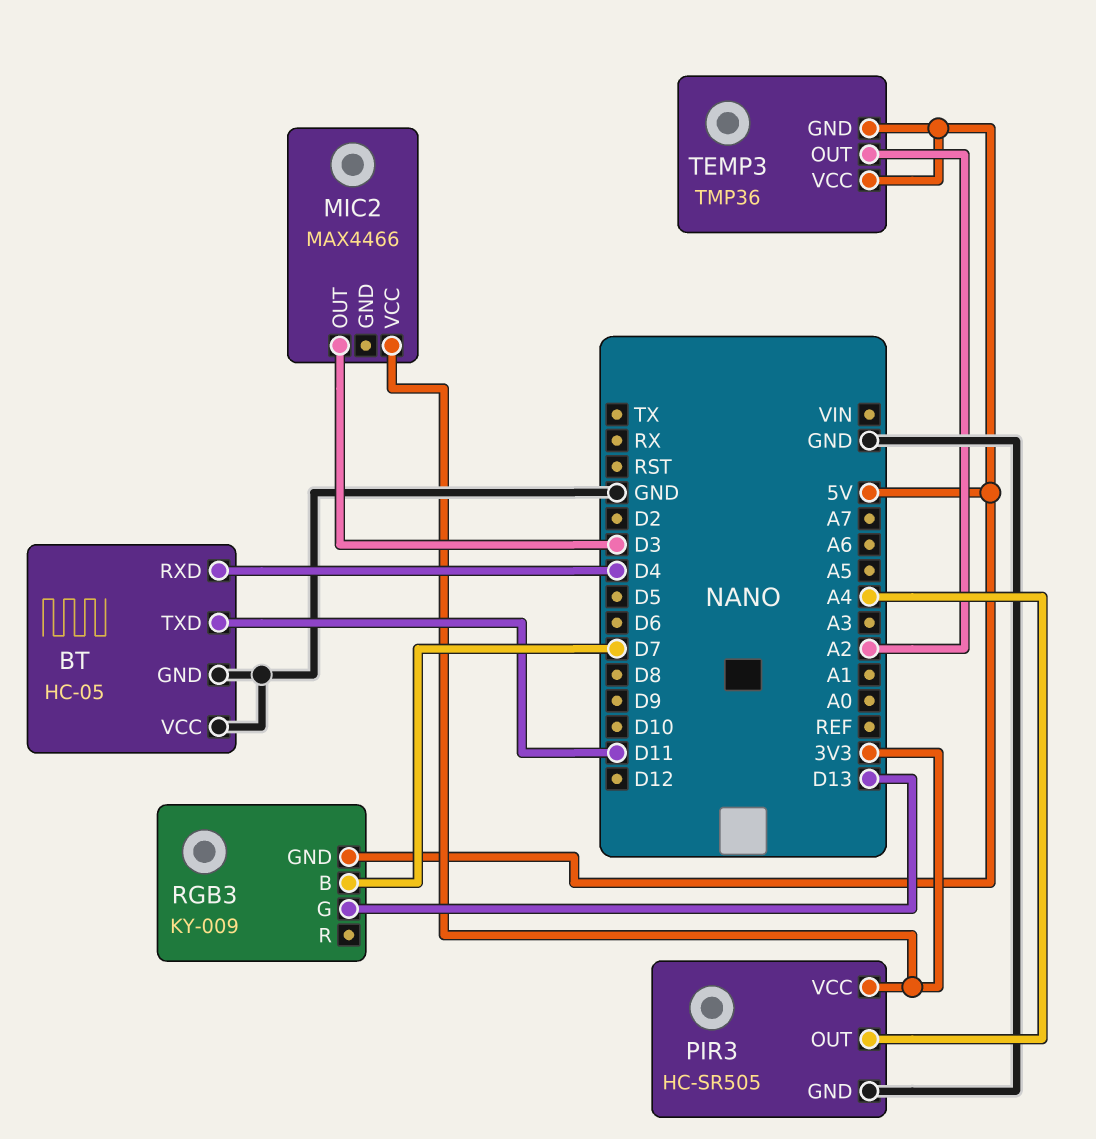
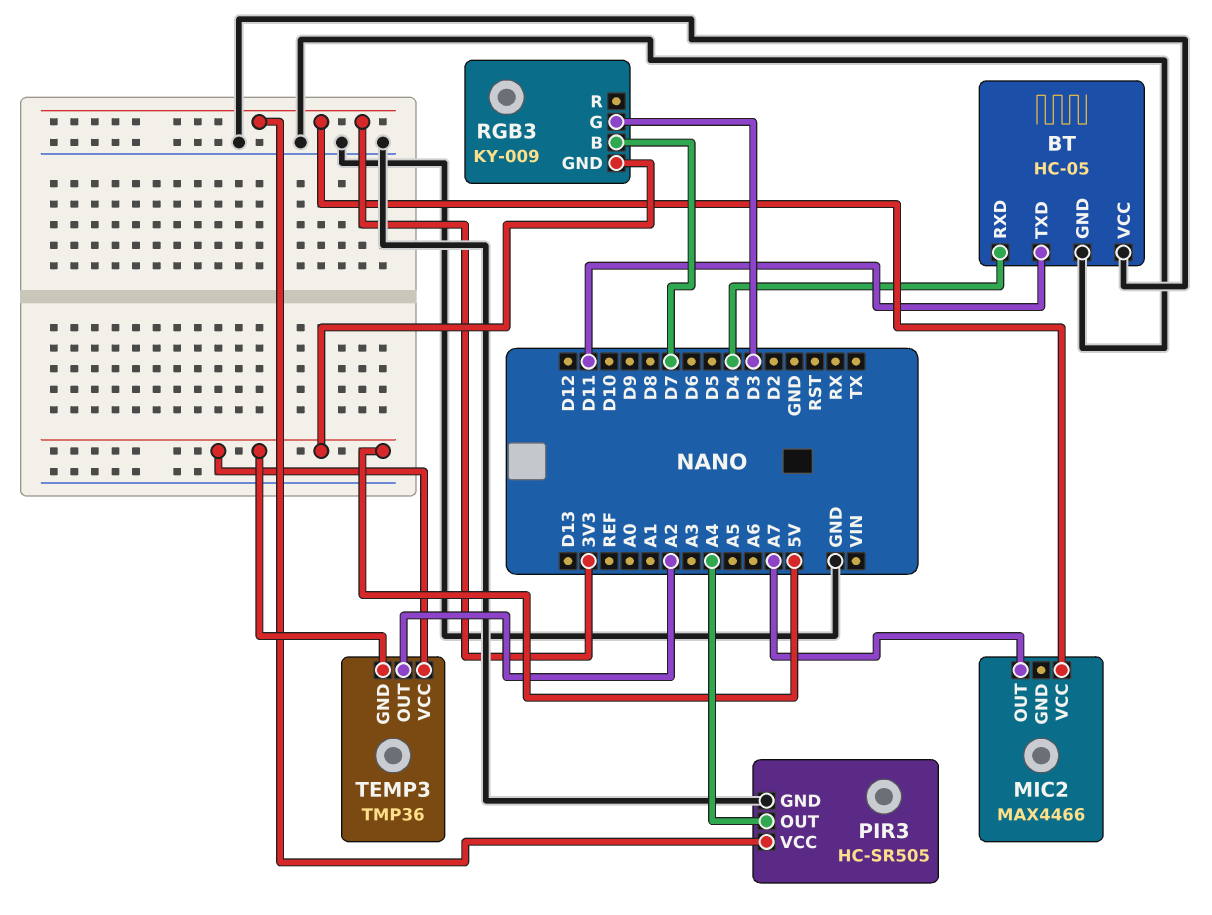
MIC2 pin OUT: D3 -> A7
RGB3 pin G: D13 -> D3

